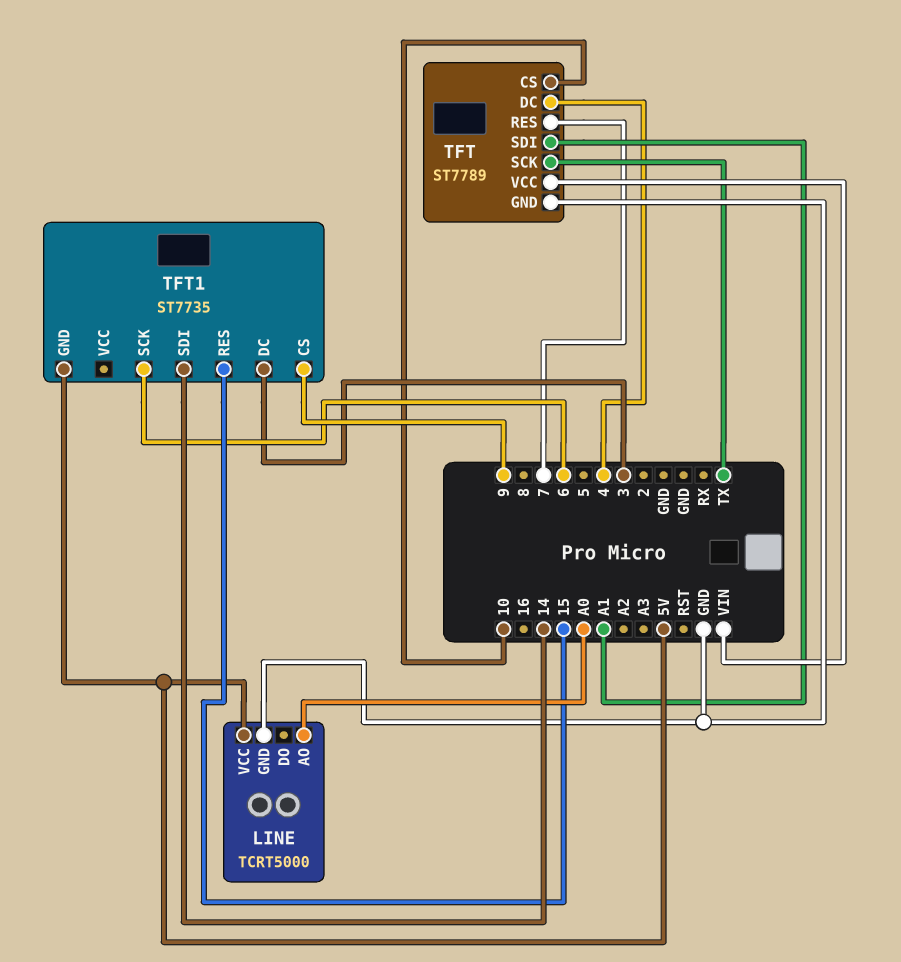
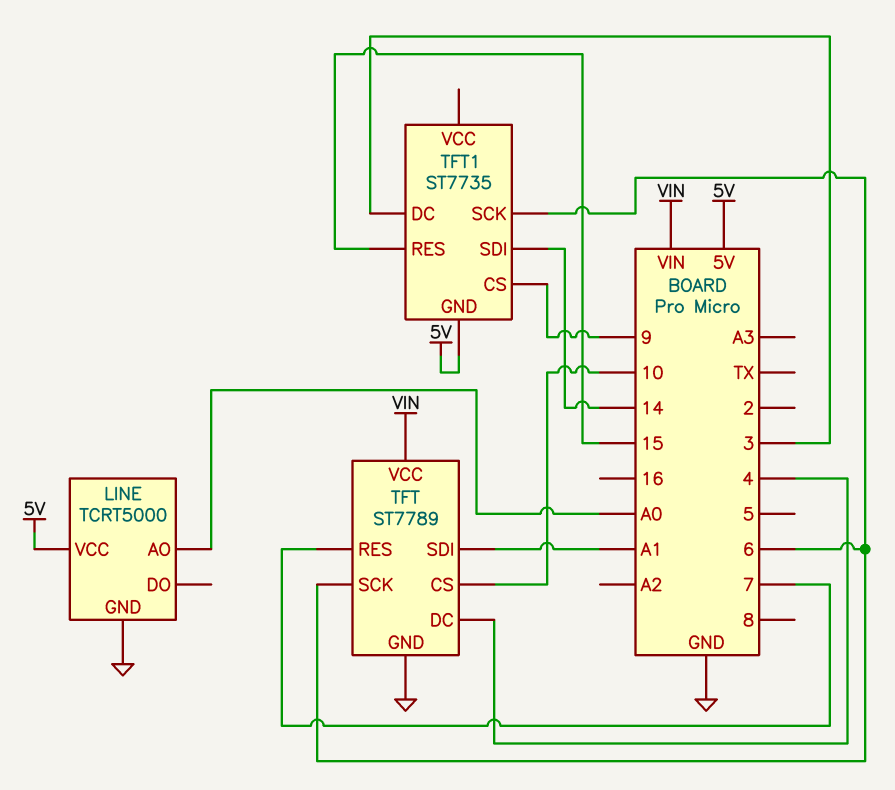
TFT pin SCK: TX -> 6

